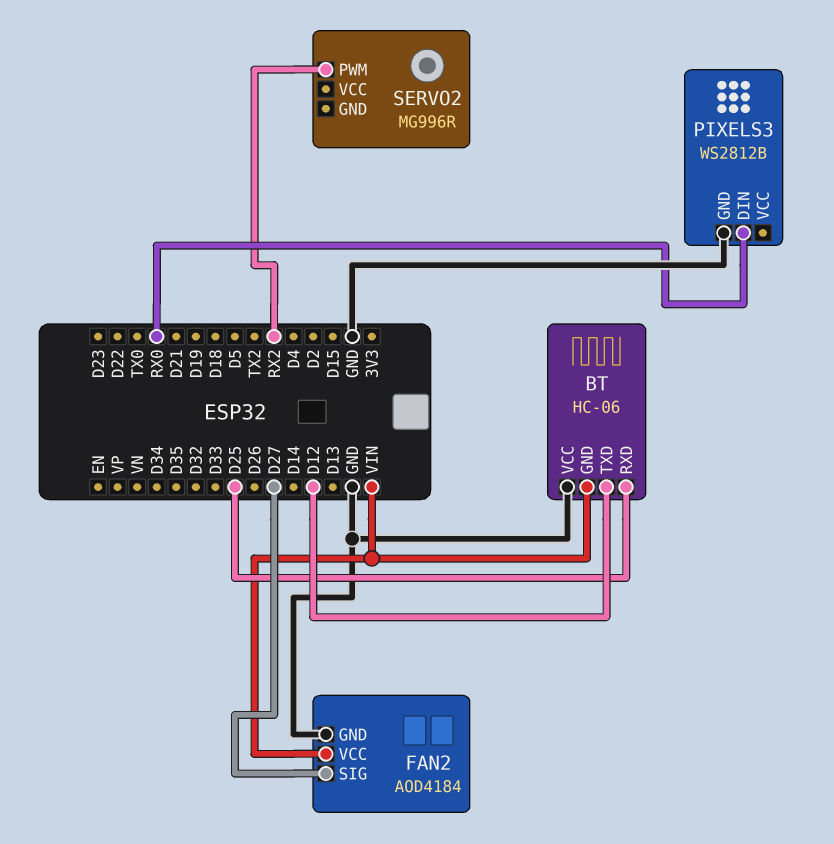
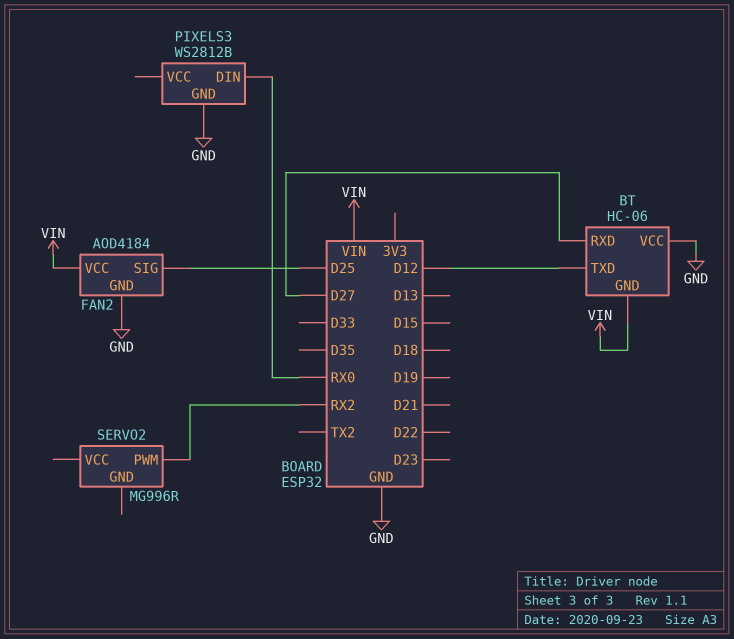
BT pin RXD: D25 -> D27
FAN2 pin SIG: D27 -> D25

